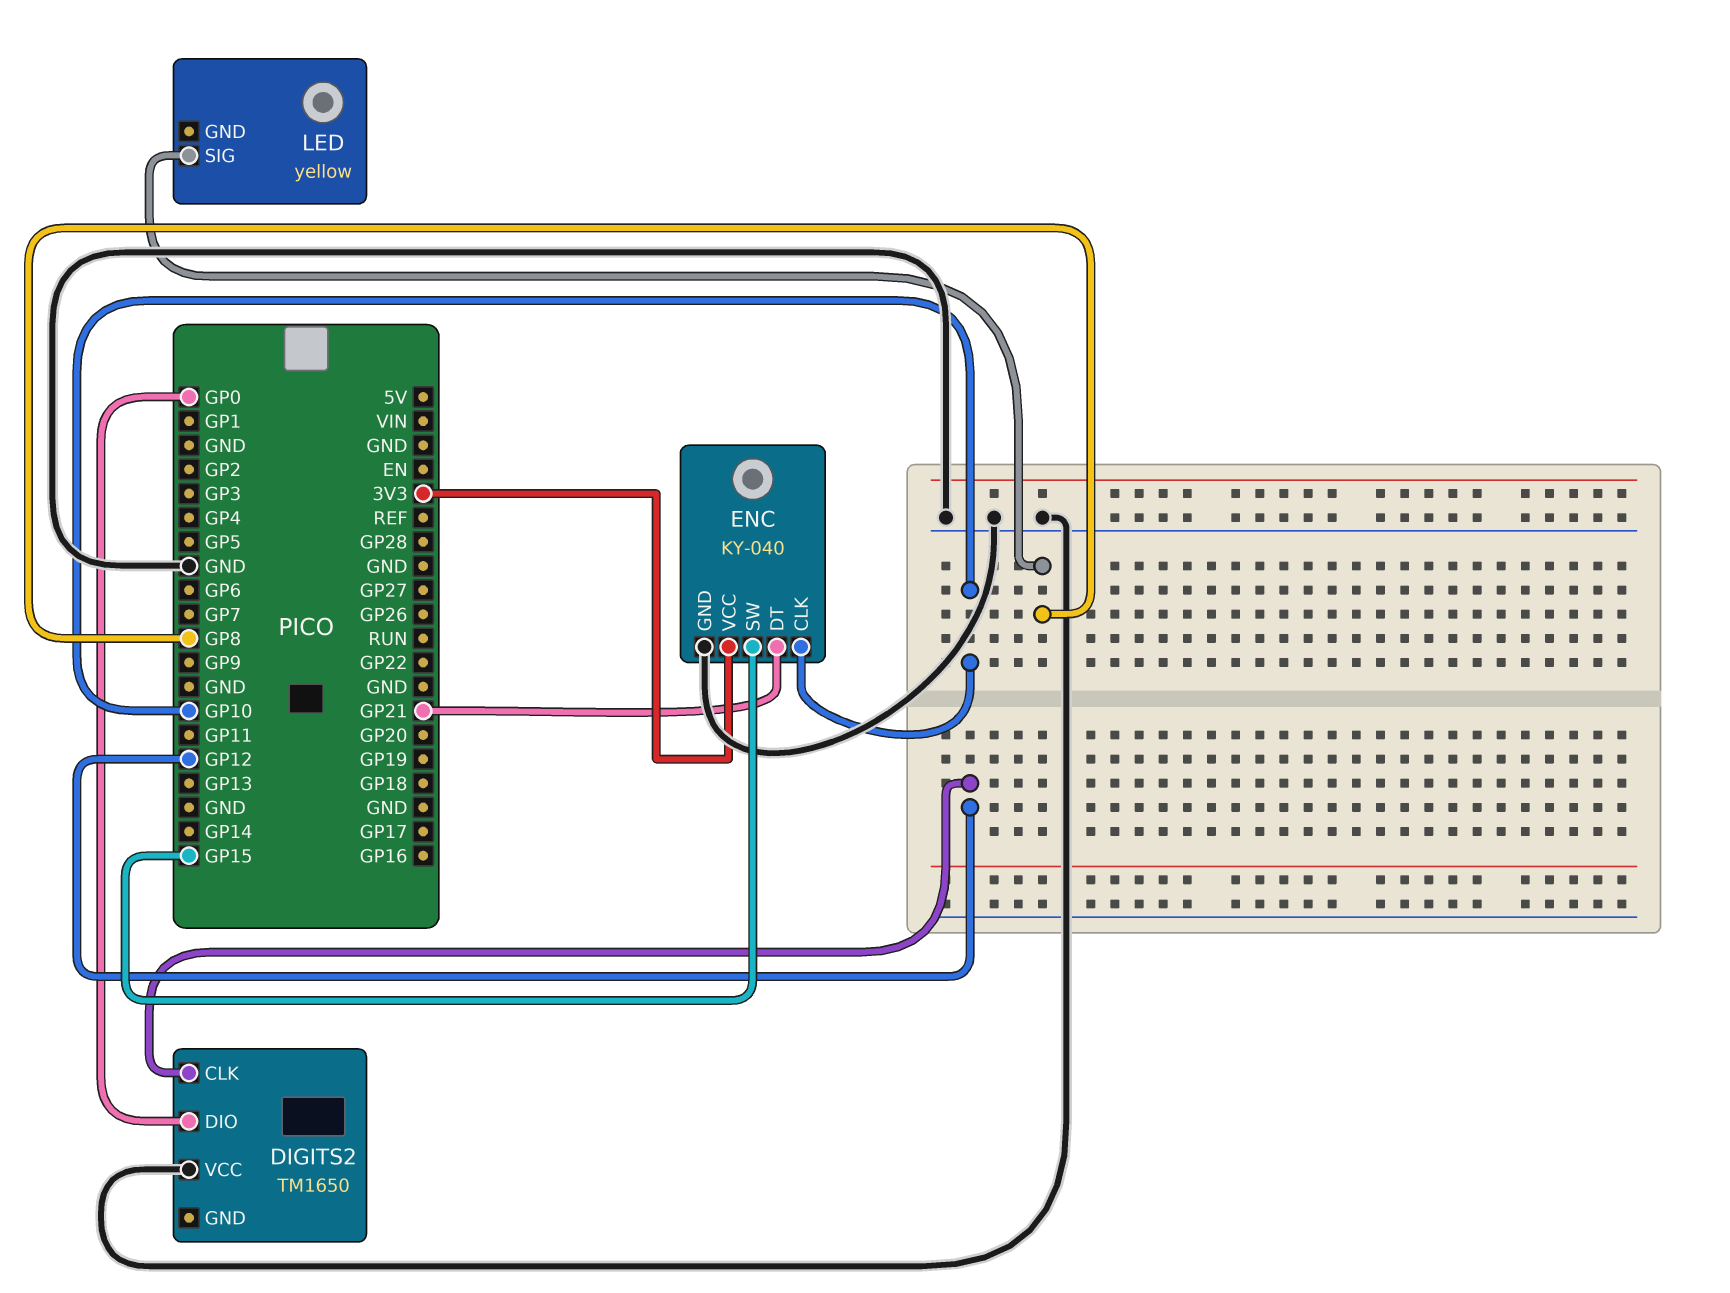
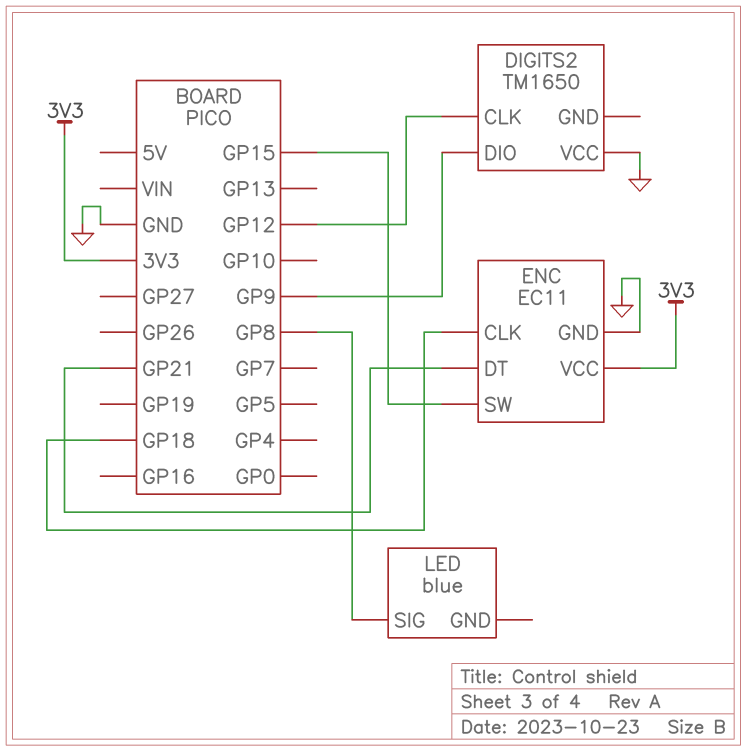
DIGITS2 pin DIO: GP0 -> GP9
ENC: KY-040 -> EC11
ENC pin CLK: GP10 -> GP18
LED: yellow -> blue

